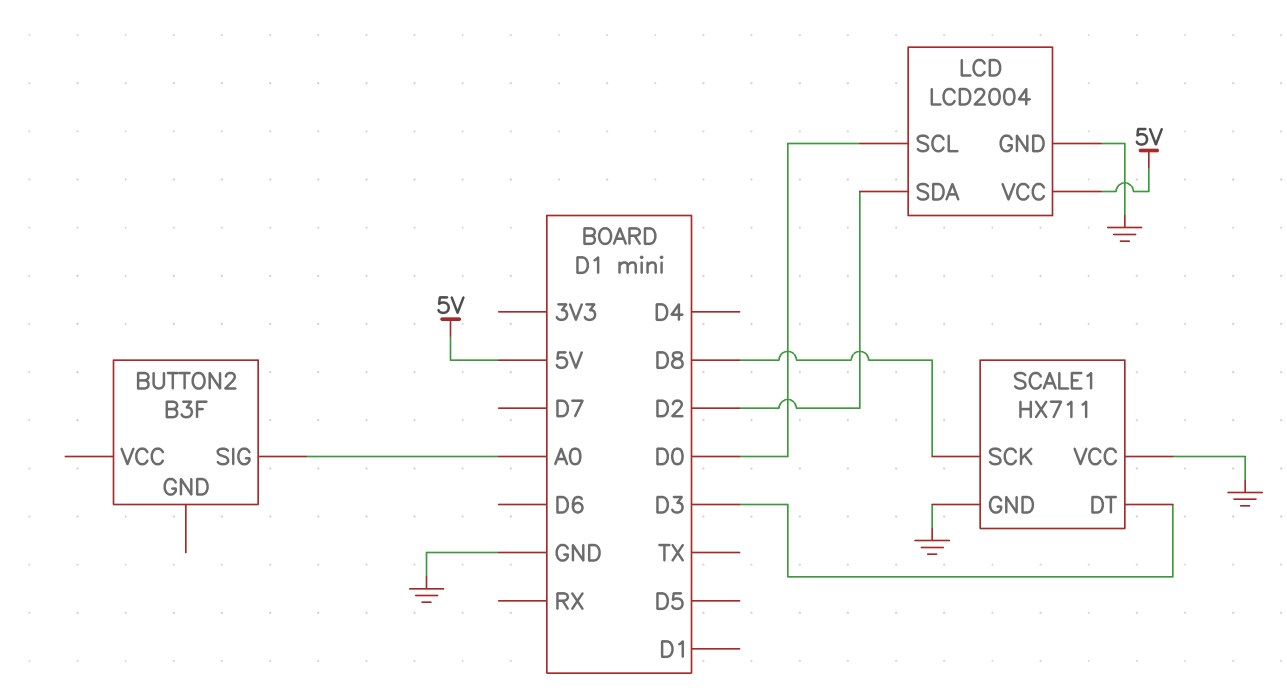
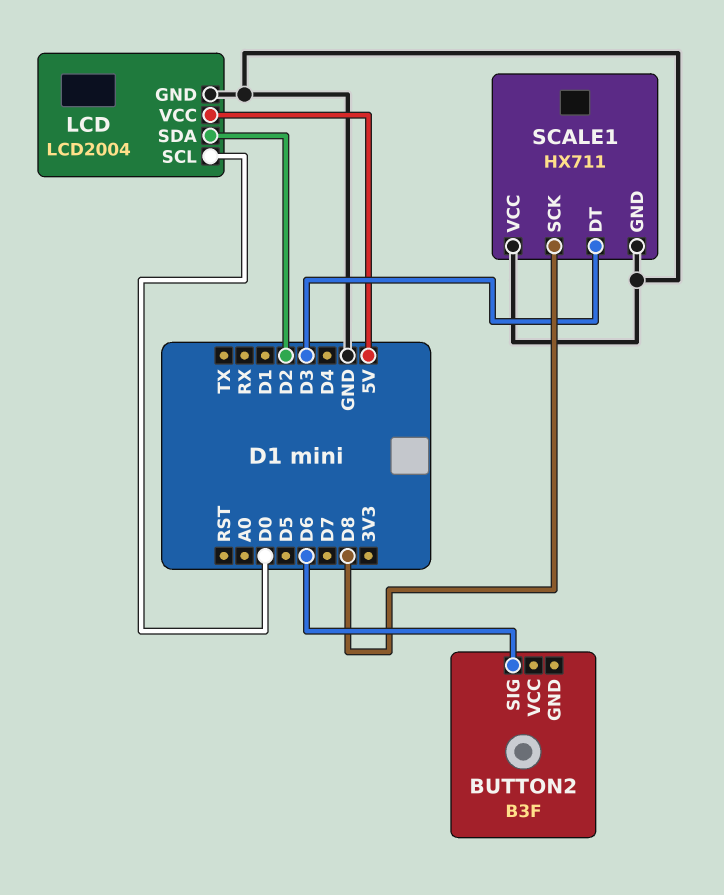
BUTTON2 pin SIG: A0 -> D6

